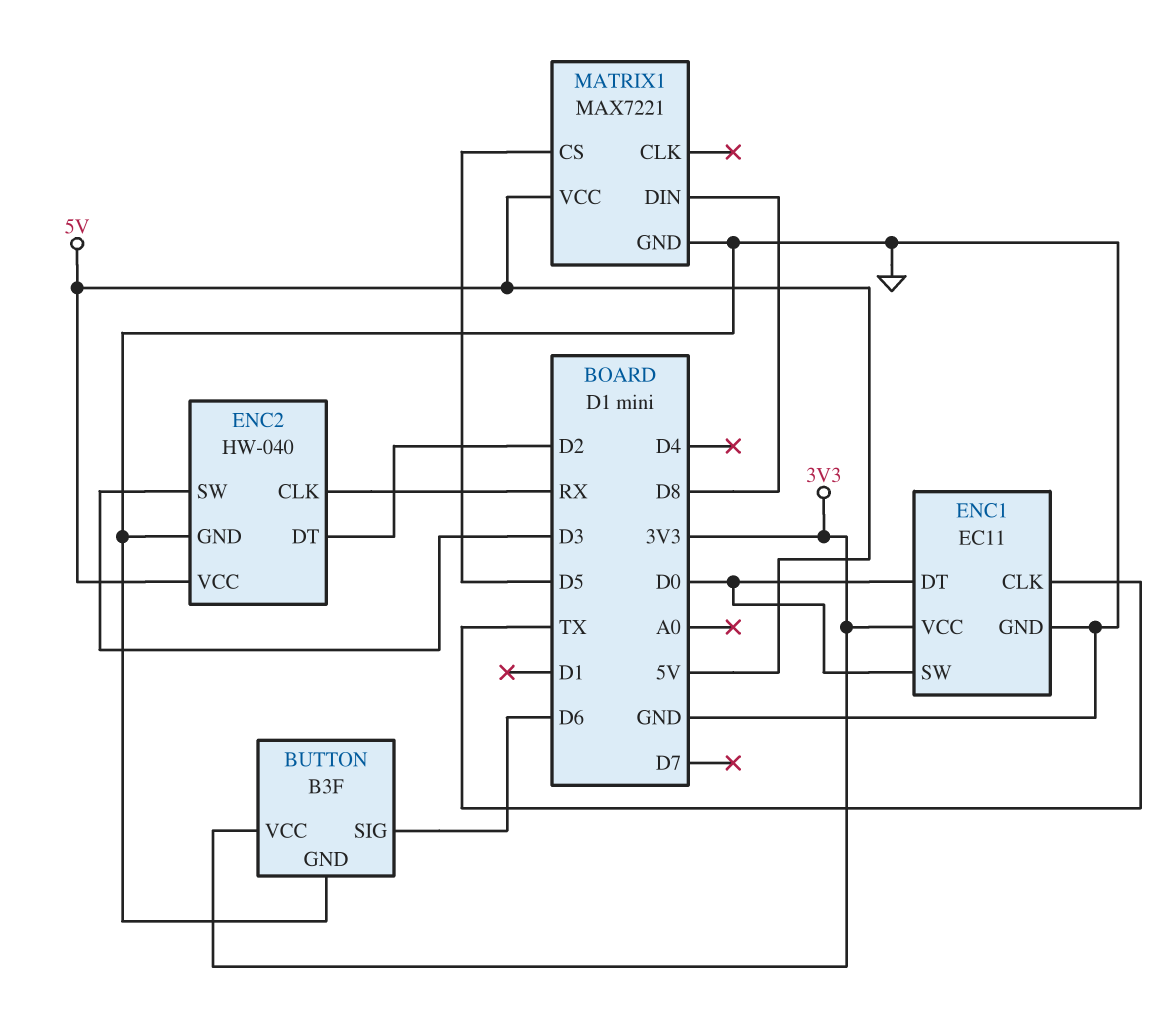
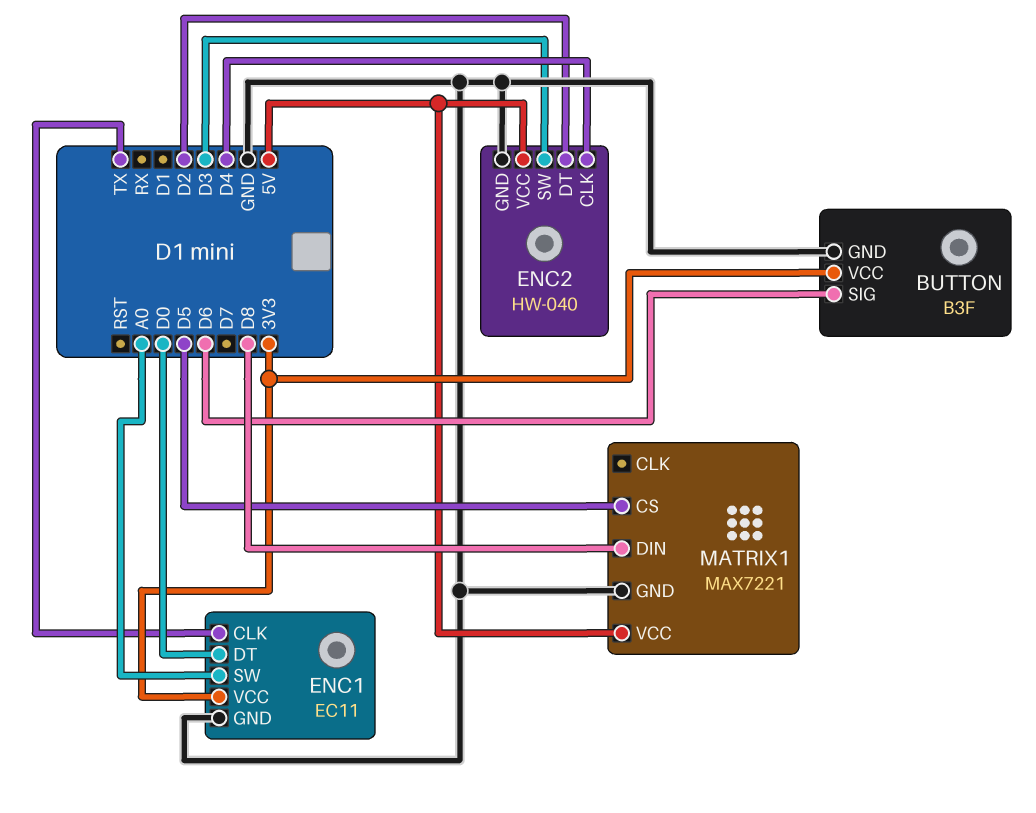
ENC1 pin SW: D0 -> A0
ENC2 pin CLK: RX -> D4

